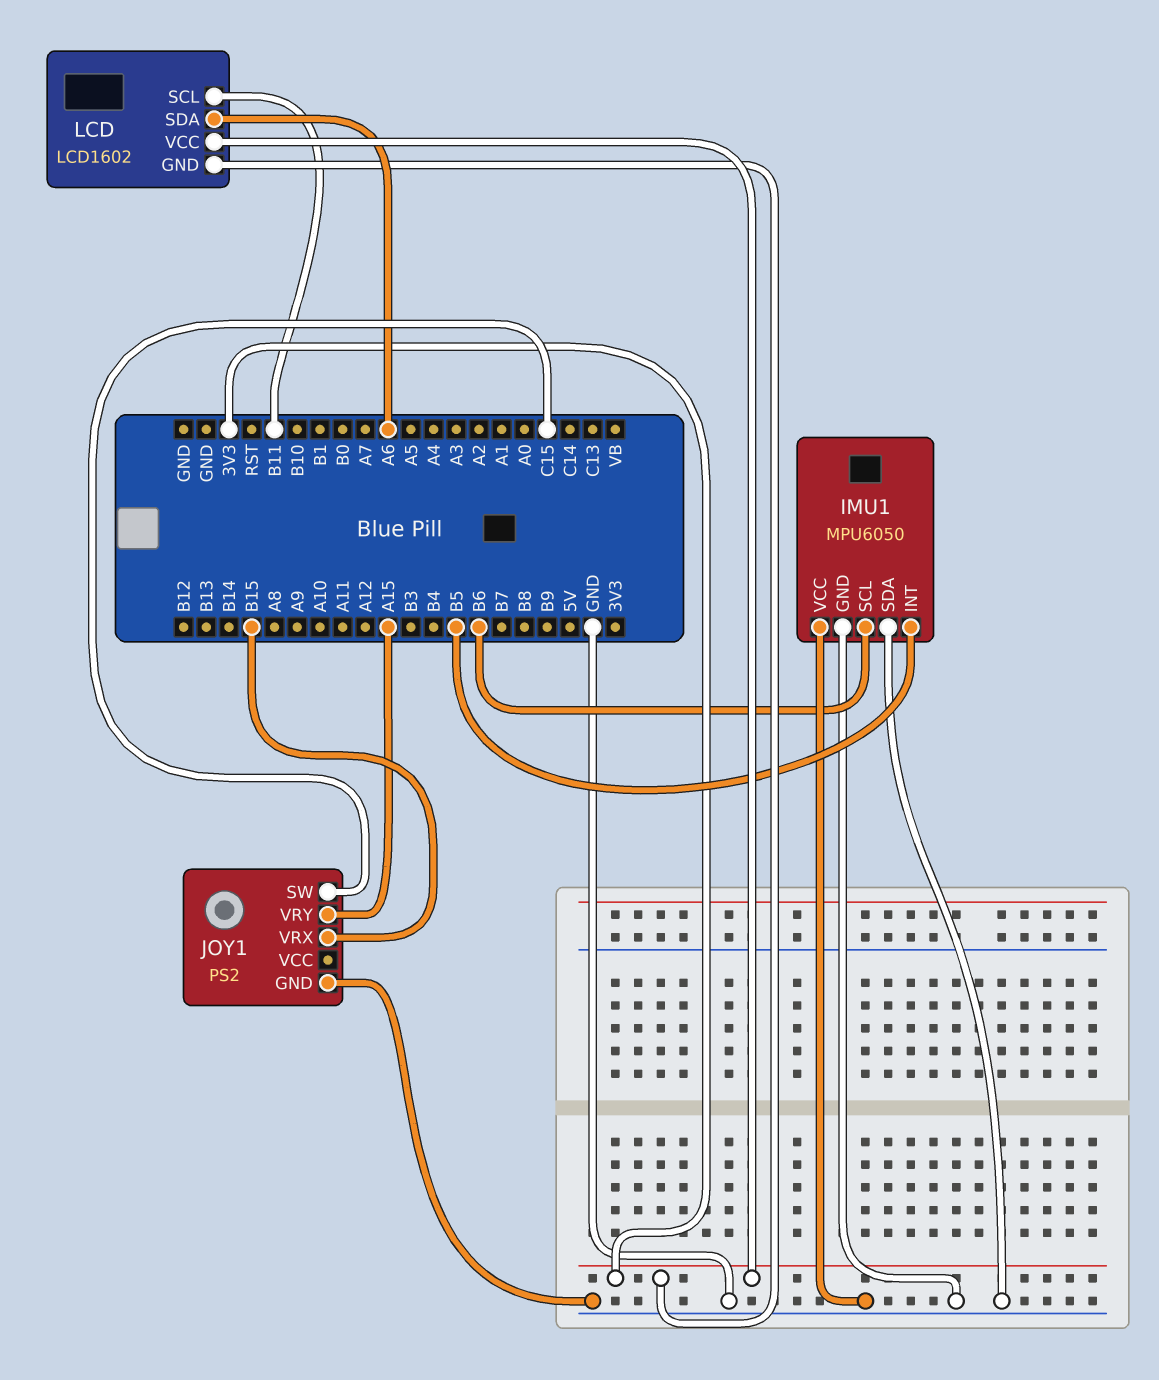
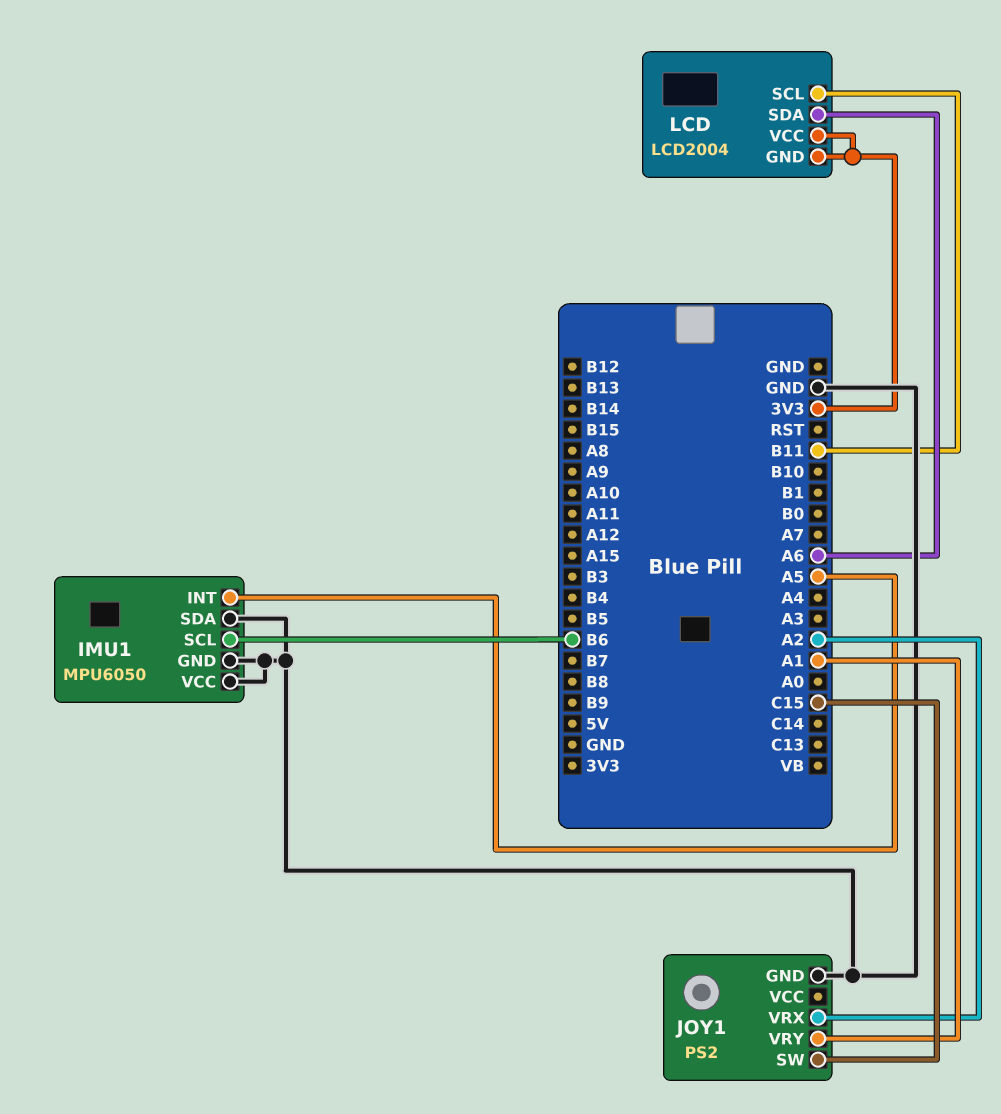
IMU1 pin INT: B5 -> A5
JOY1 pin VRX: B15 -> A2
JOY1 pin VRY: A15 -> A1
LCD: LCD1602 -> LCD2004

